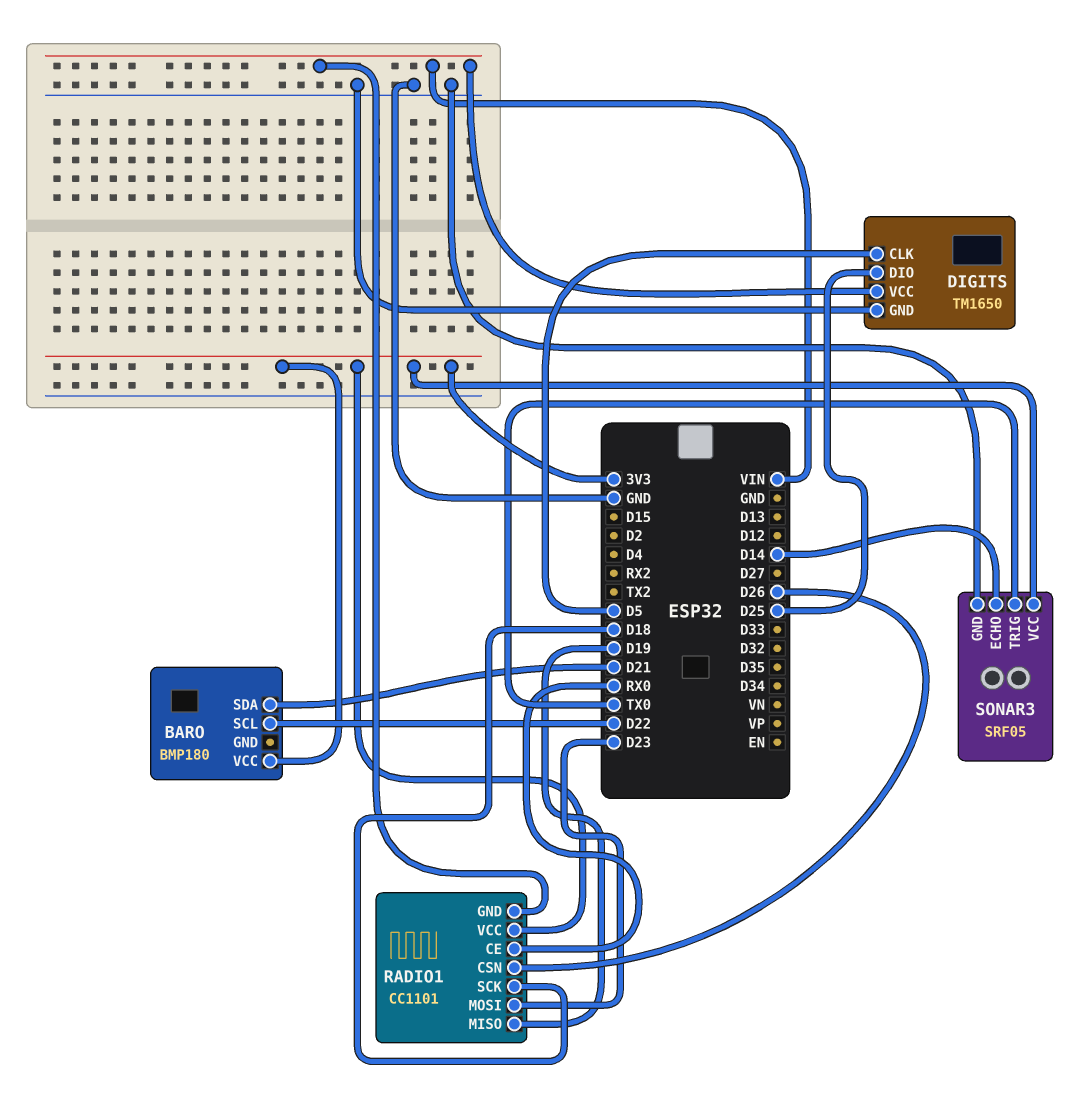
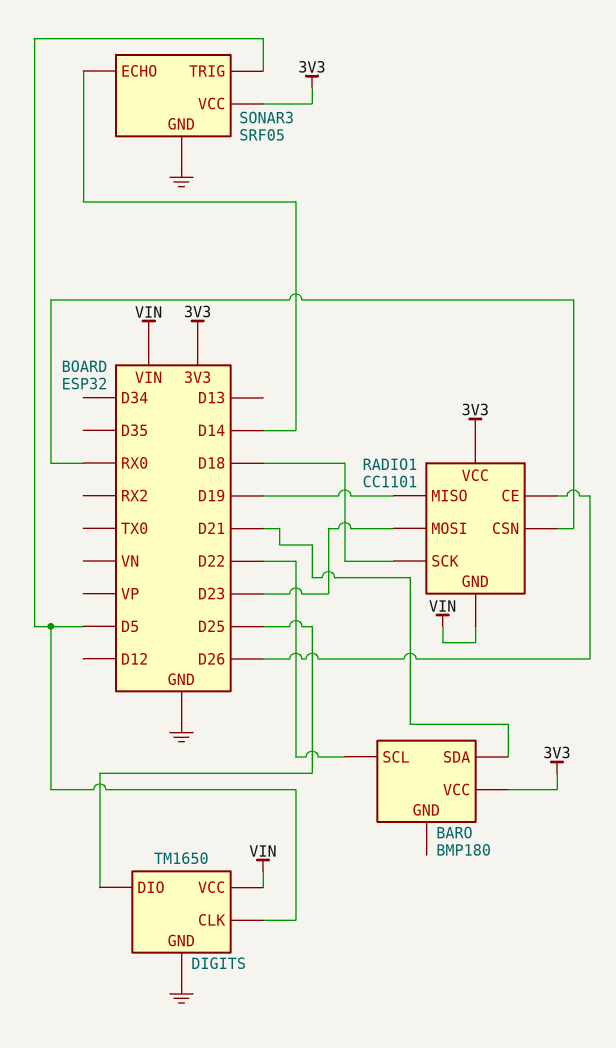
RADIO1 pin CE: RX0 -> D26
RADIO1 pin CSN: D26 -> RX0
SONAR3 pin TRIG: TX0 -> D5

